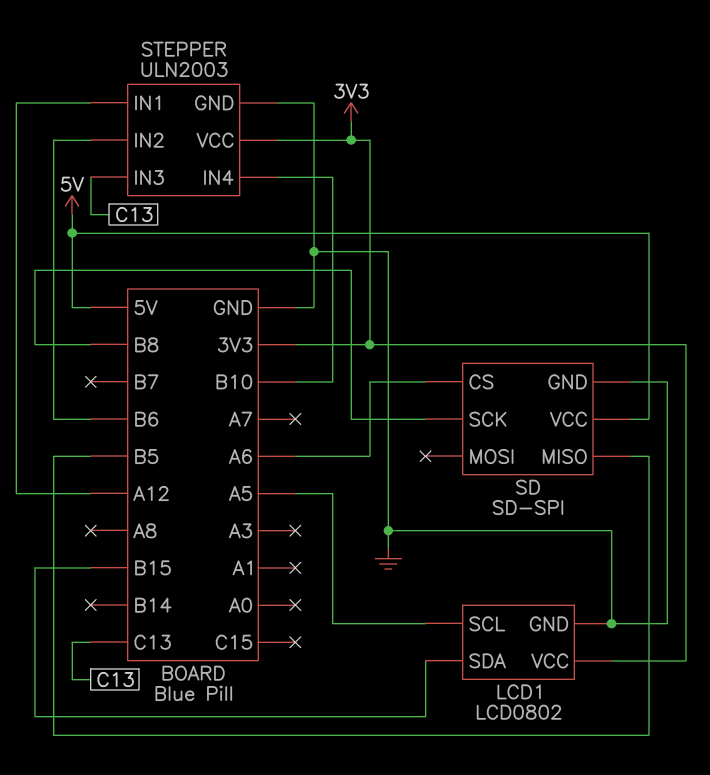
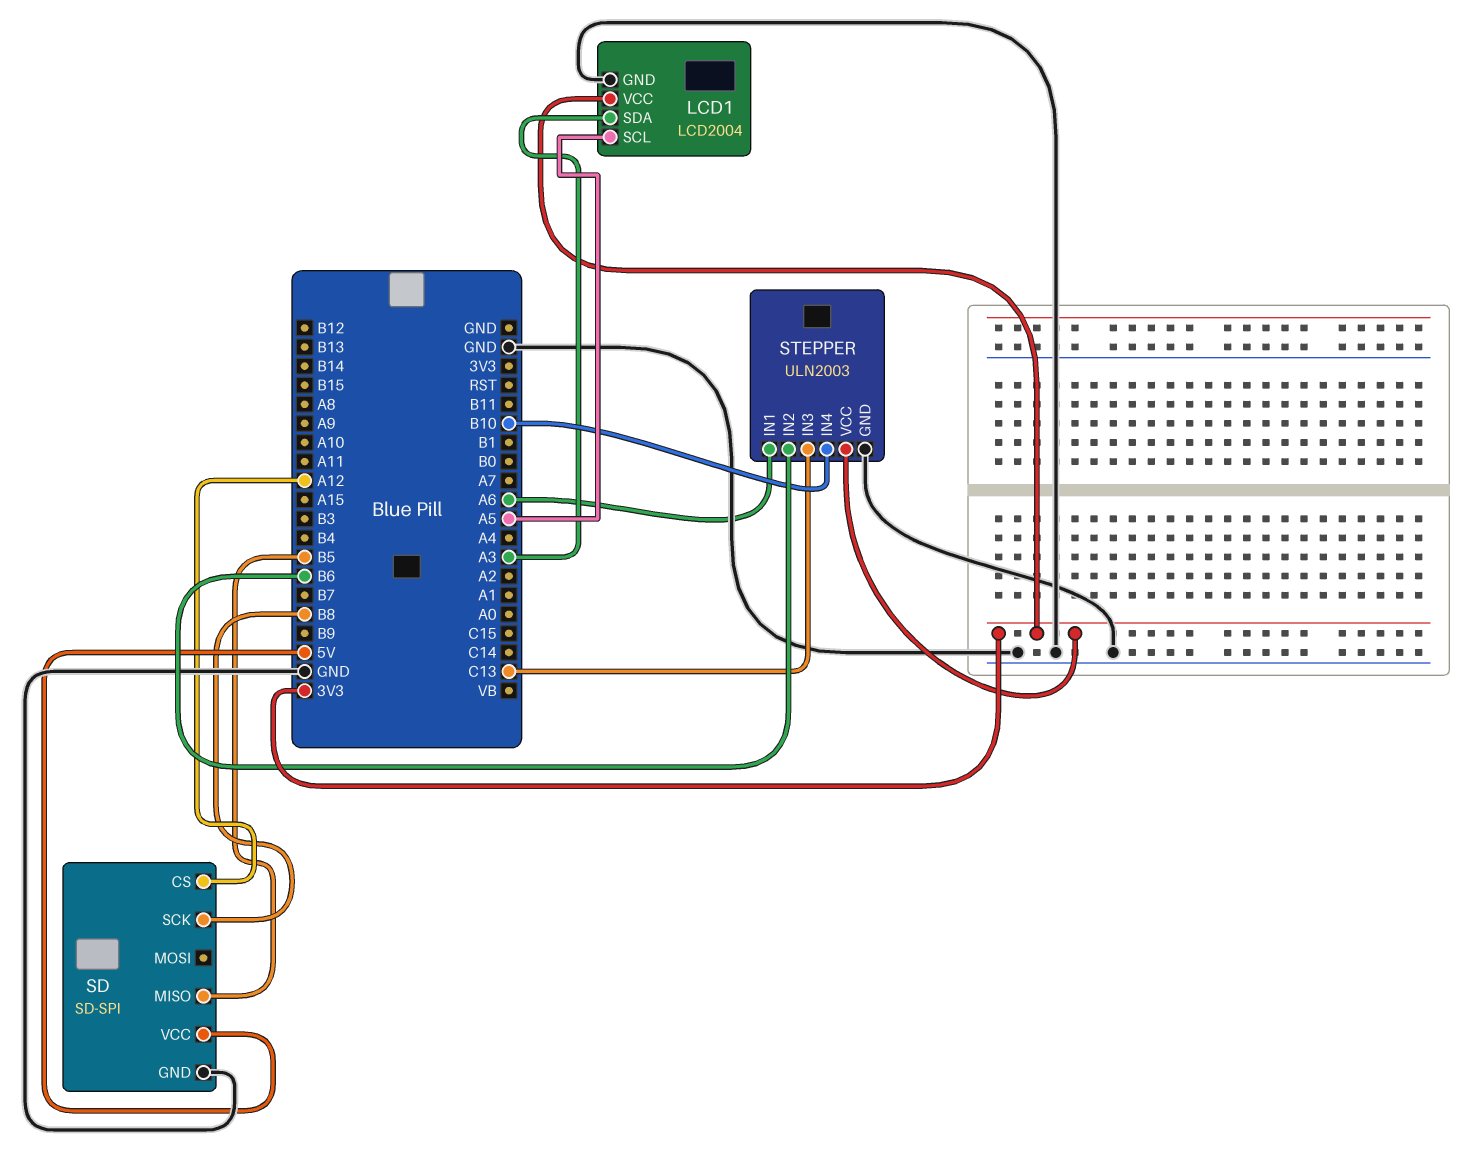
LCD1: LCD0802 -> LCD2004
LCD1 pin SDA: B15 -> A3
SD pin CS: A6 -> A12
STEPPER pin IN1: A12 -> A6

